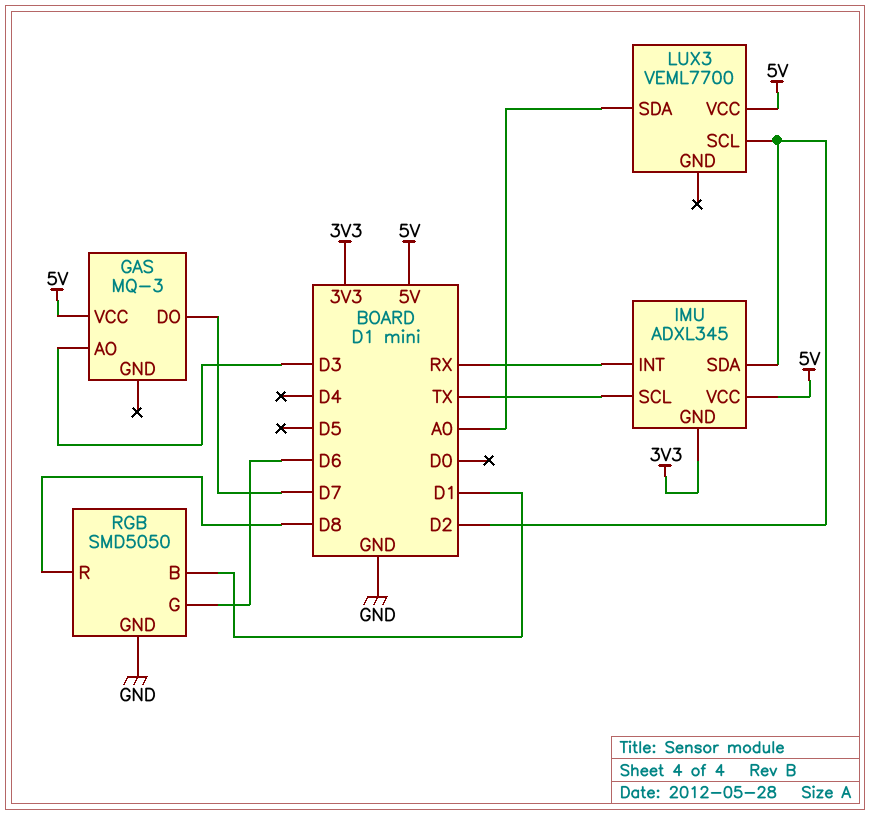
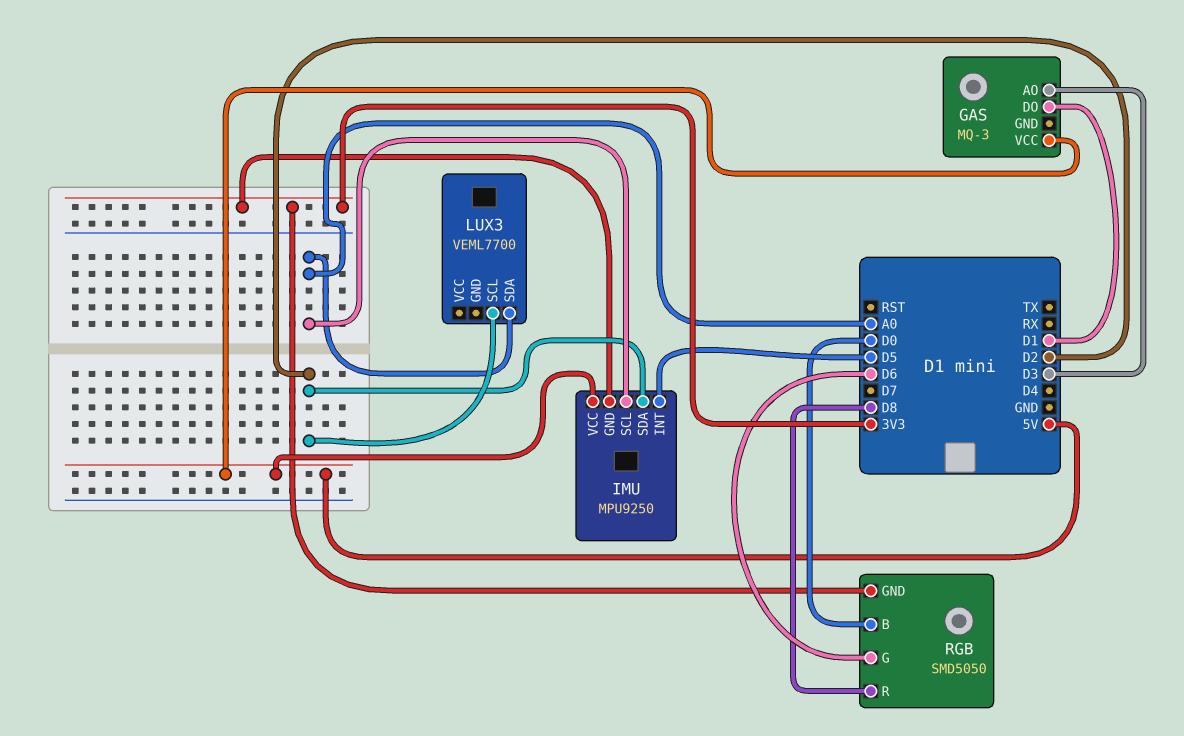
GAS pin DO: D7 -> D1
IMU: ADXL345 -> MPU9250
IMU pin INT: RX -> D5
IMU pin SCL: TX -> A0
LUX3 pin VCC: 5V -> none
RGB pin B: D1 -> D0
RGB pin GND: GND -> 3V3

